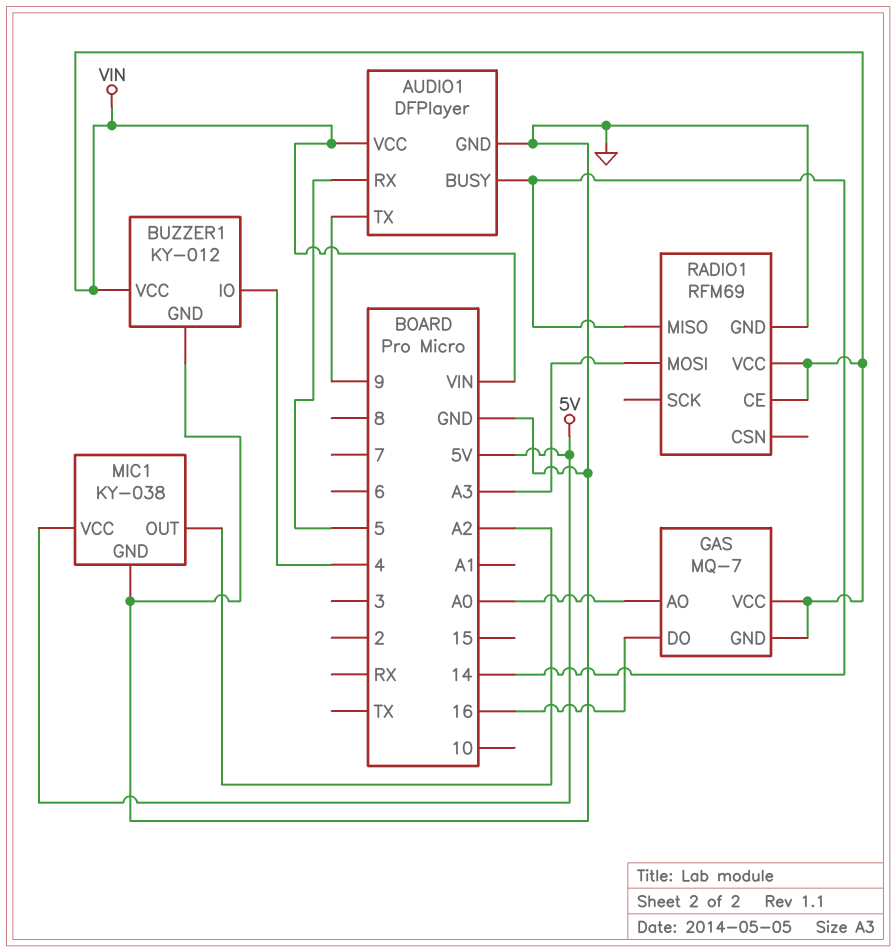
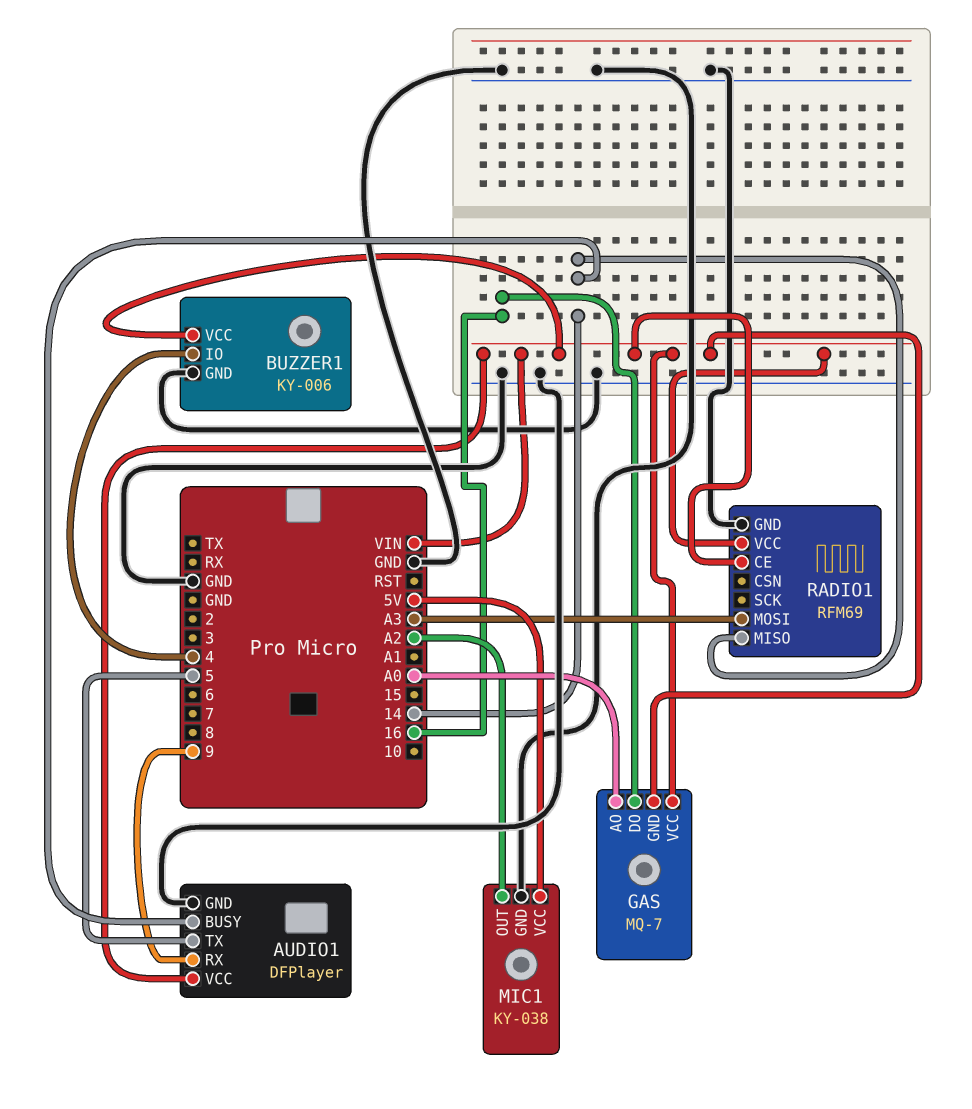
AUDIO1 pin RX: 5 -> 9
AUDIO1 pin TX: 9 -> 5
BUZZER1: KY-012 -> KY-006

